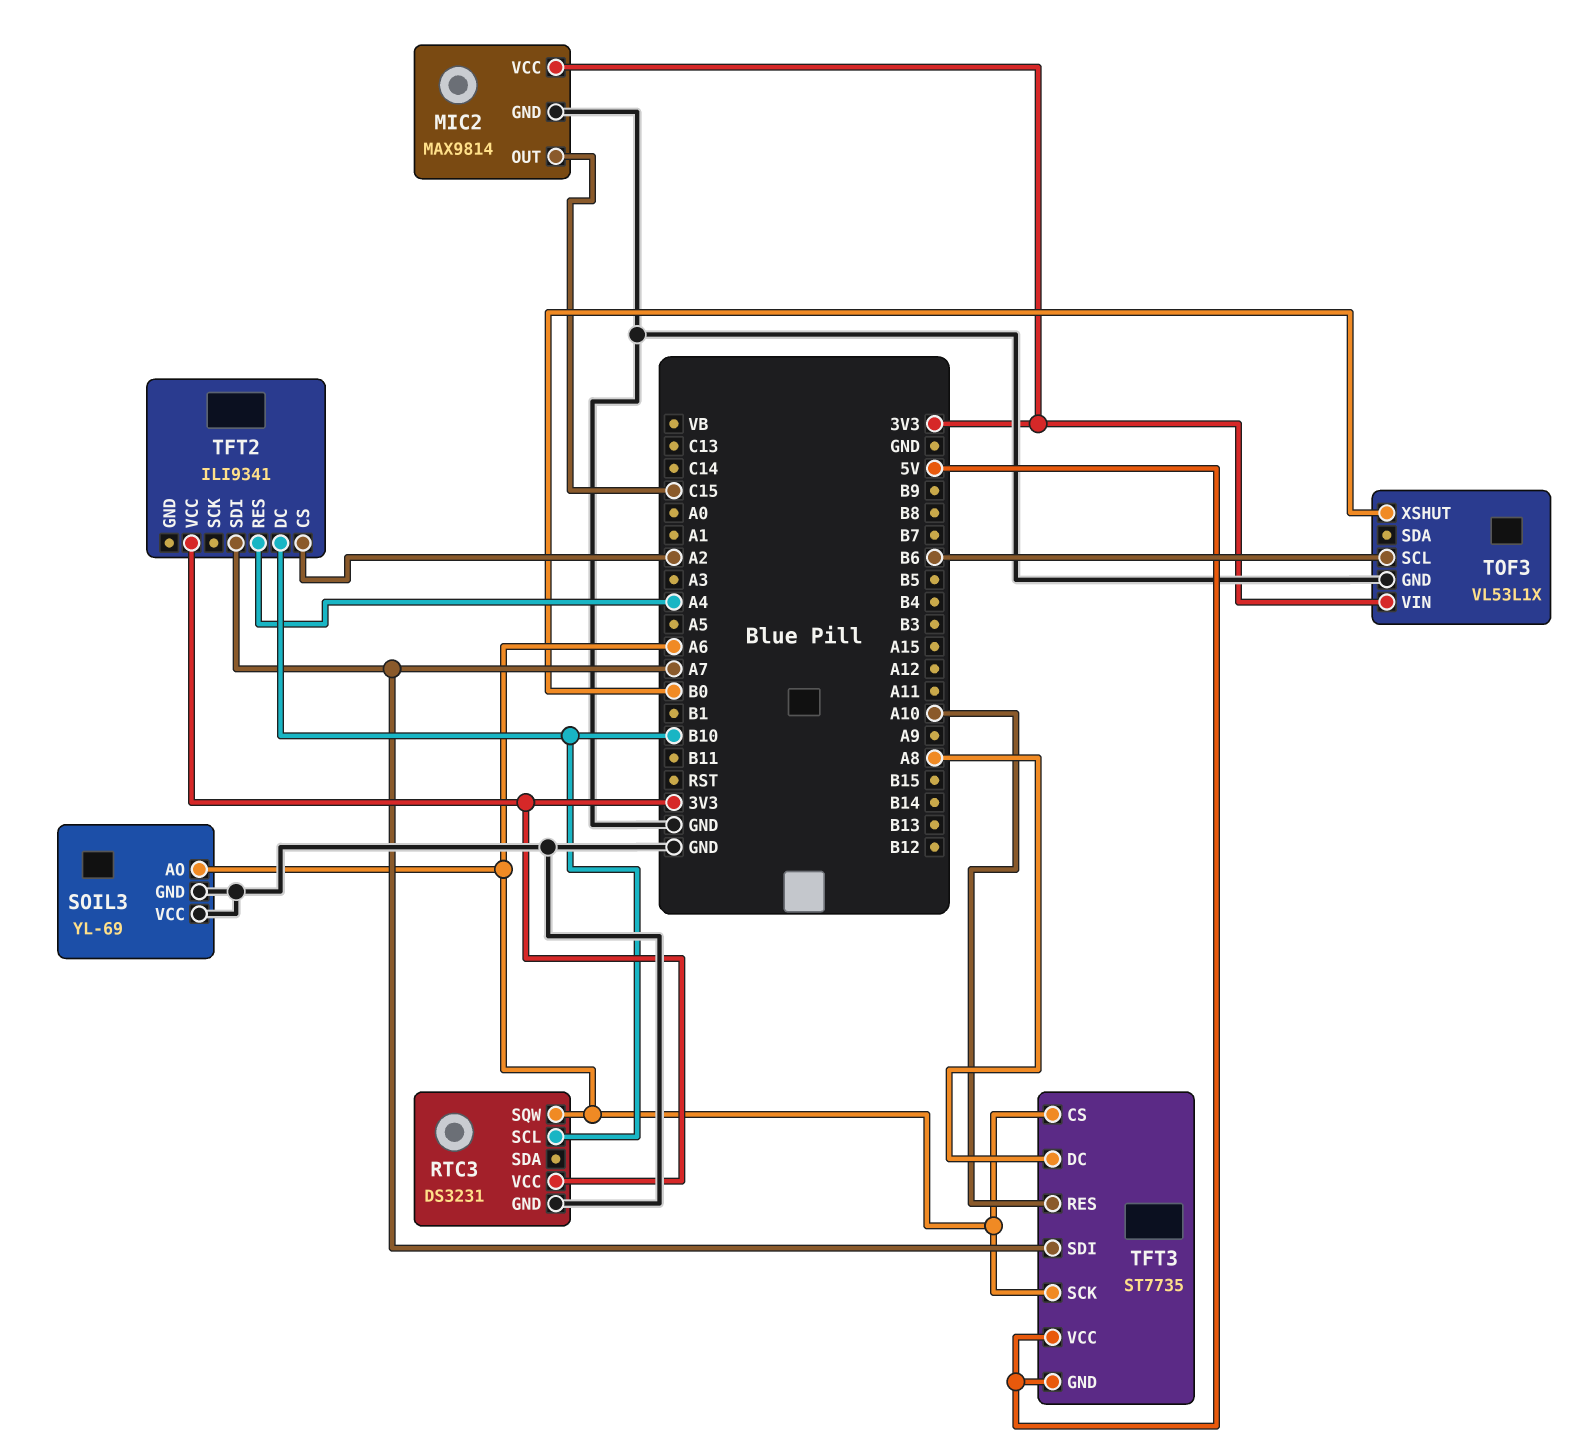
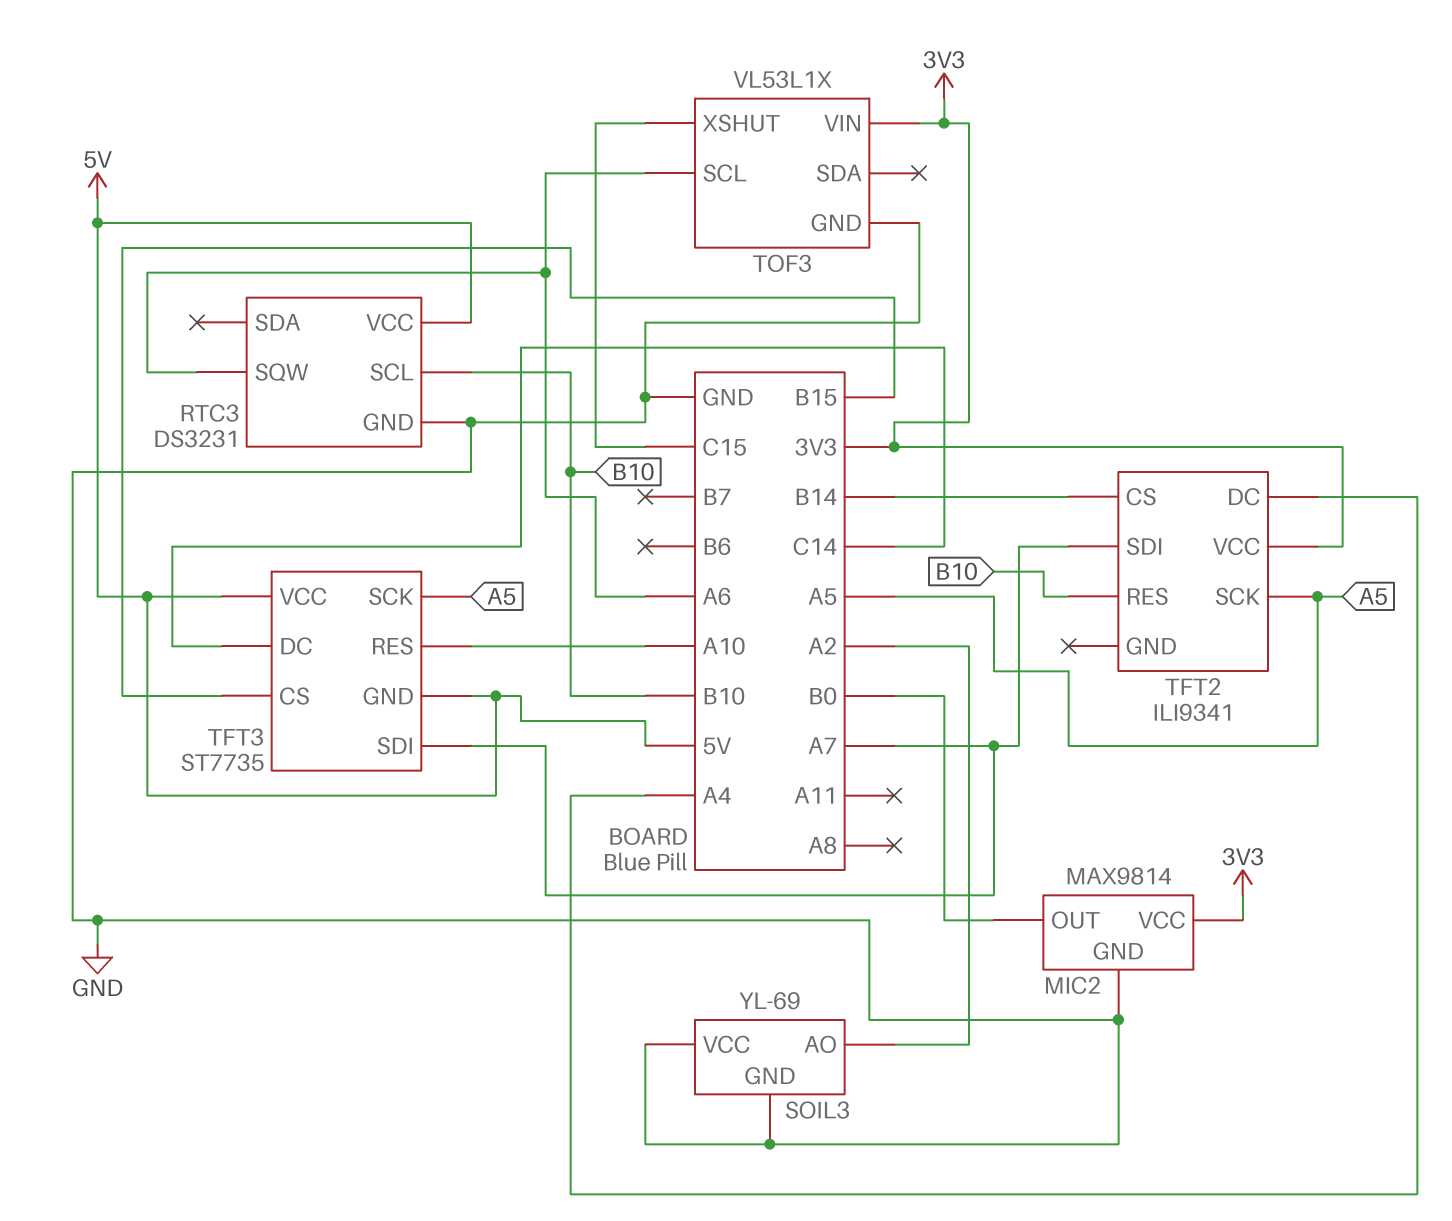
MIC2 pin OUT: C15 -> B0
RTC3 pin VCC: 3V3 -> 5V
SOIL3 pin AO: A6 -> A2
TFT2 pin CS: A2 -> B14
TFT2 pin DC: B10 -> A4
TFT2 pin RES: A4 -> B10
TFT2 pin SCK: none -> A5
TFT3 pin CS: A6 -> B15
TFT3 pin DC: A8 -> C14
TFT3 pin SCK: A6 -> A5
TOF3 pin SCL: B6 -> A6
TOF3 pin XSHUT: B0 -> C15

